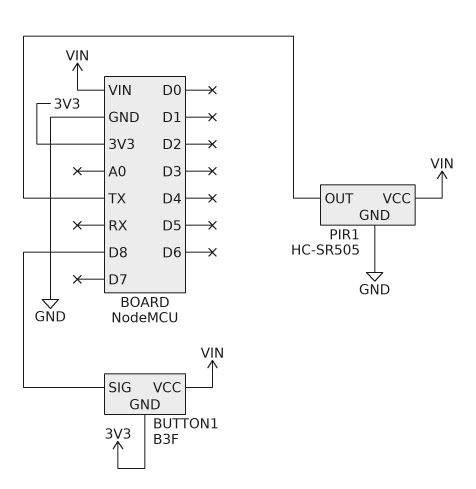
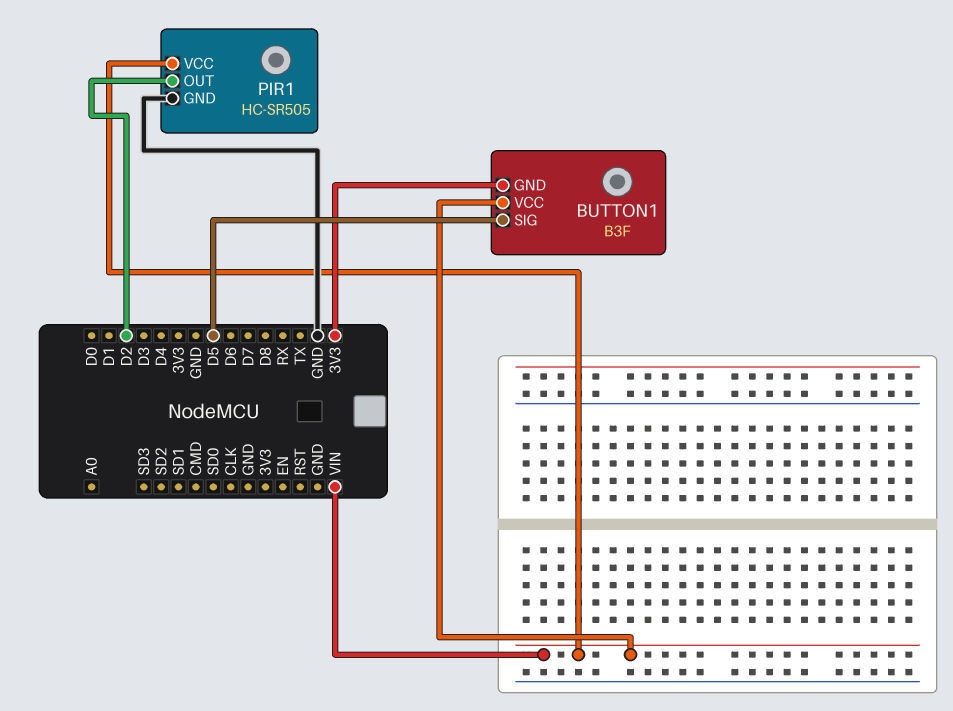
BUTTON1 pin SIG: D8 -> D5
PIR1 pin OUT: TX -> D2

